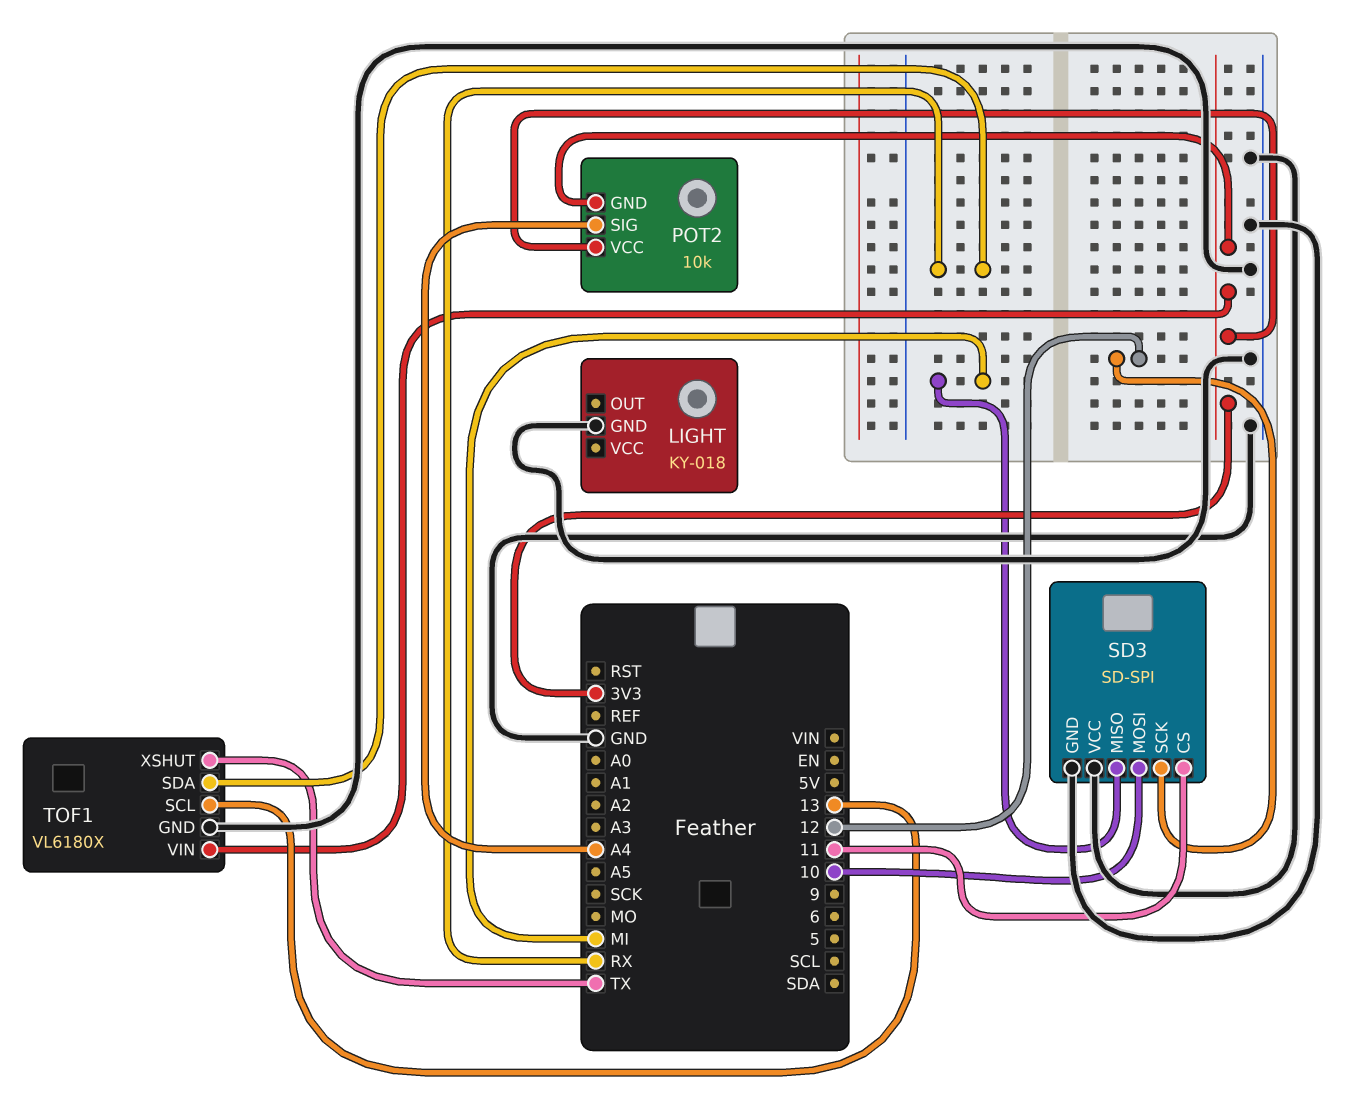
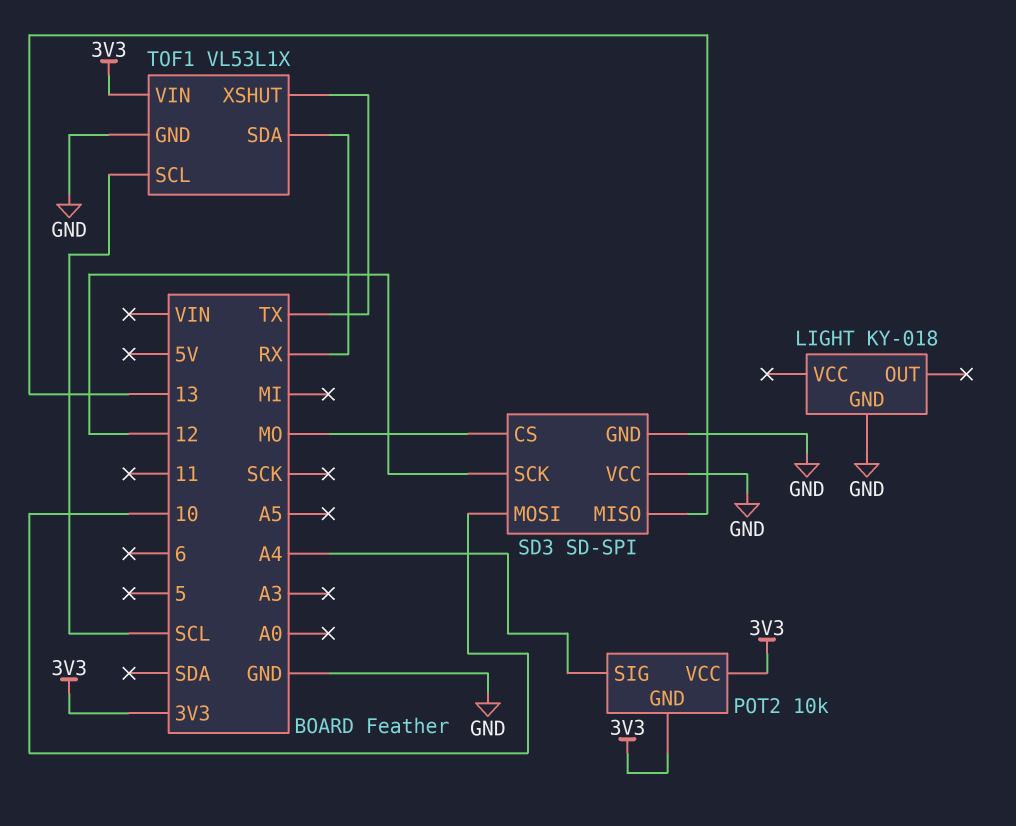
SD3 pin CS: 11 -> MO
SD3 pin MISO: MI -> 13
TOF1: VL6180X -> VL53L1X
TOF1 pin SCL: 13 -> SCL

